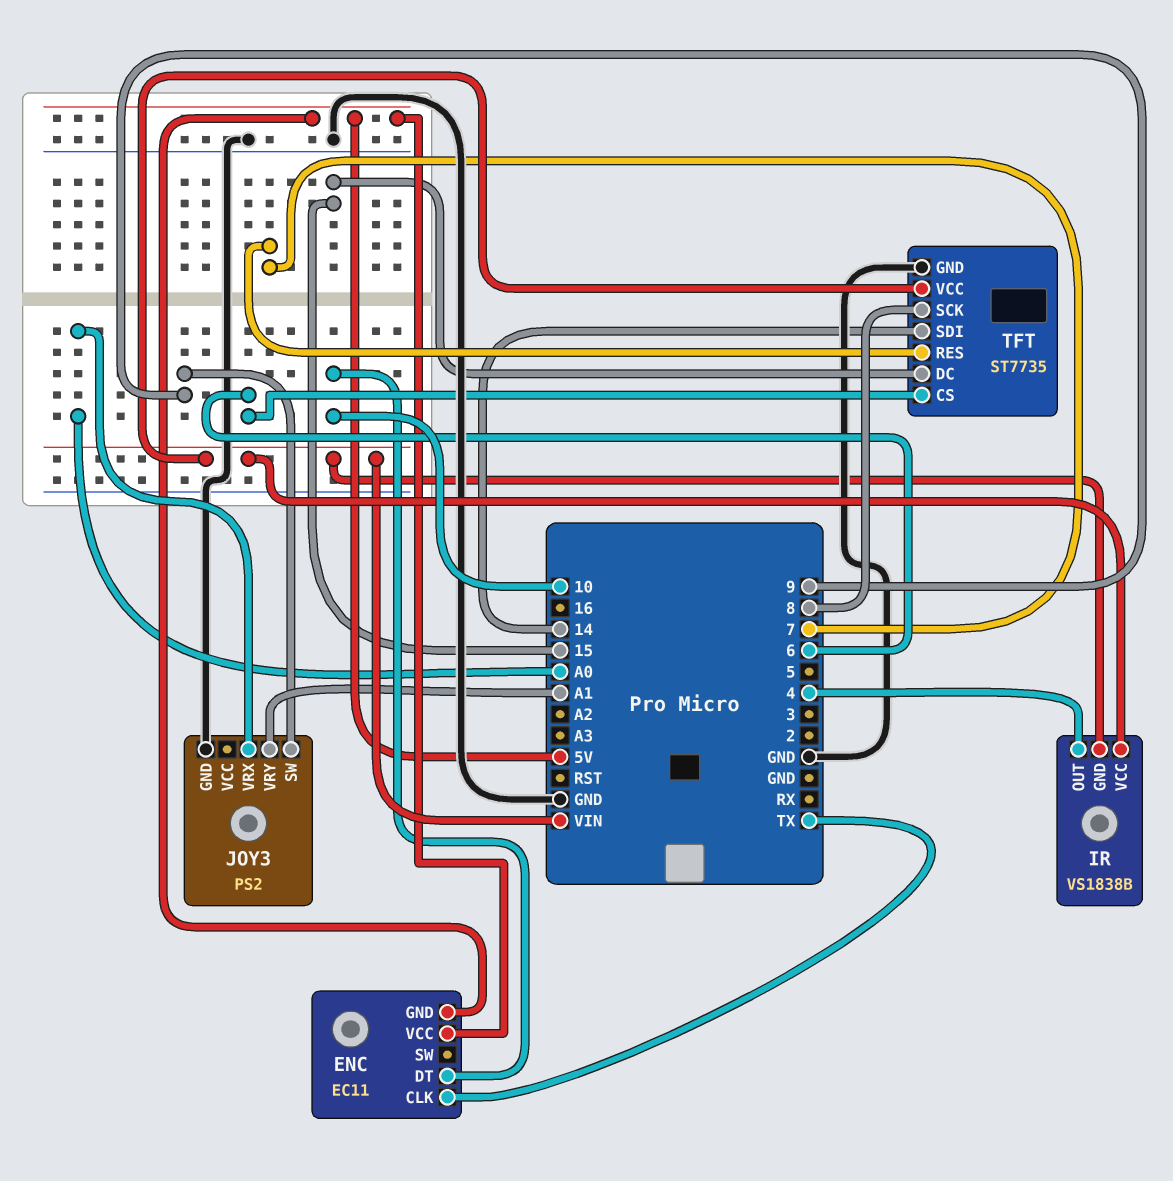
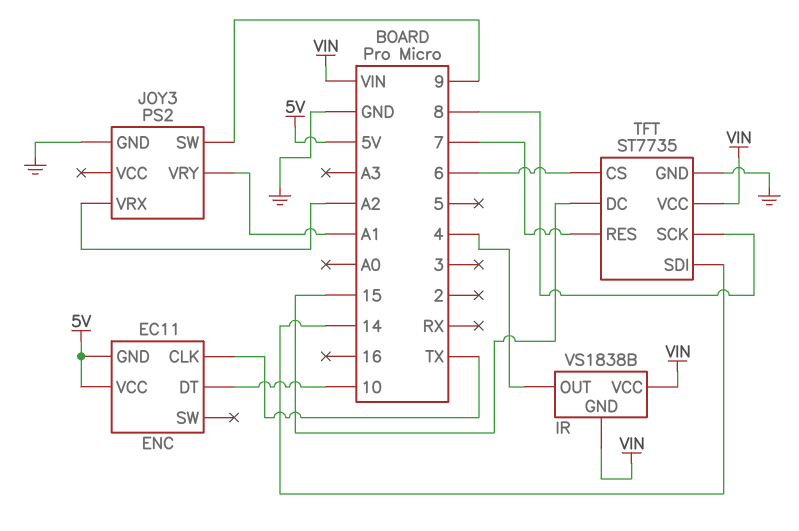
JOY3 pin VRX: A0 -> A2

